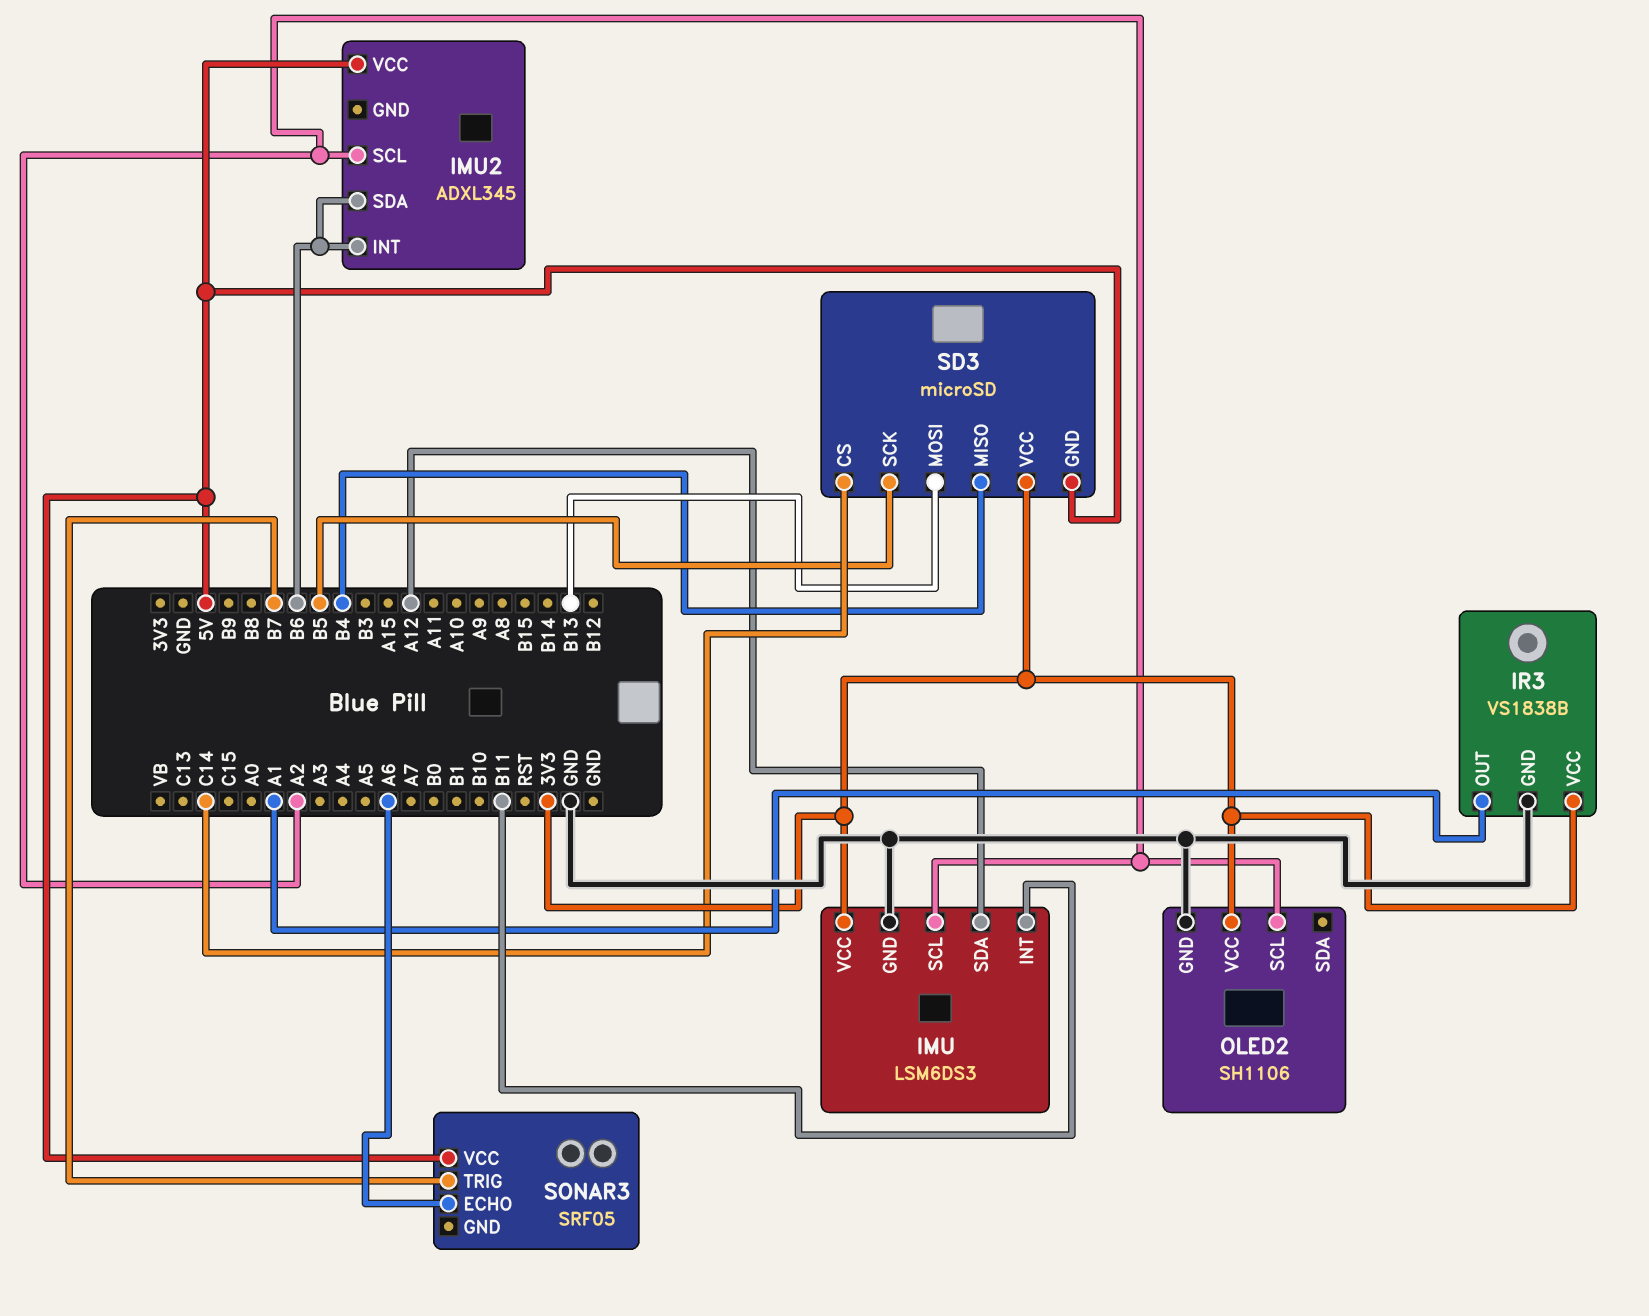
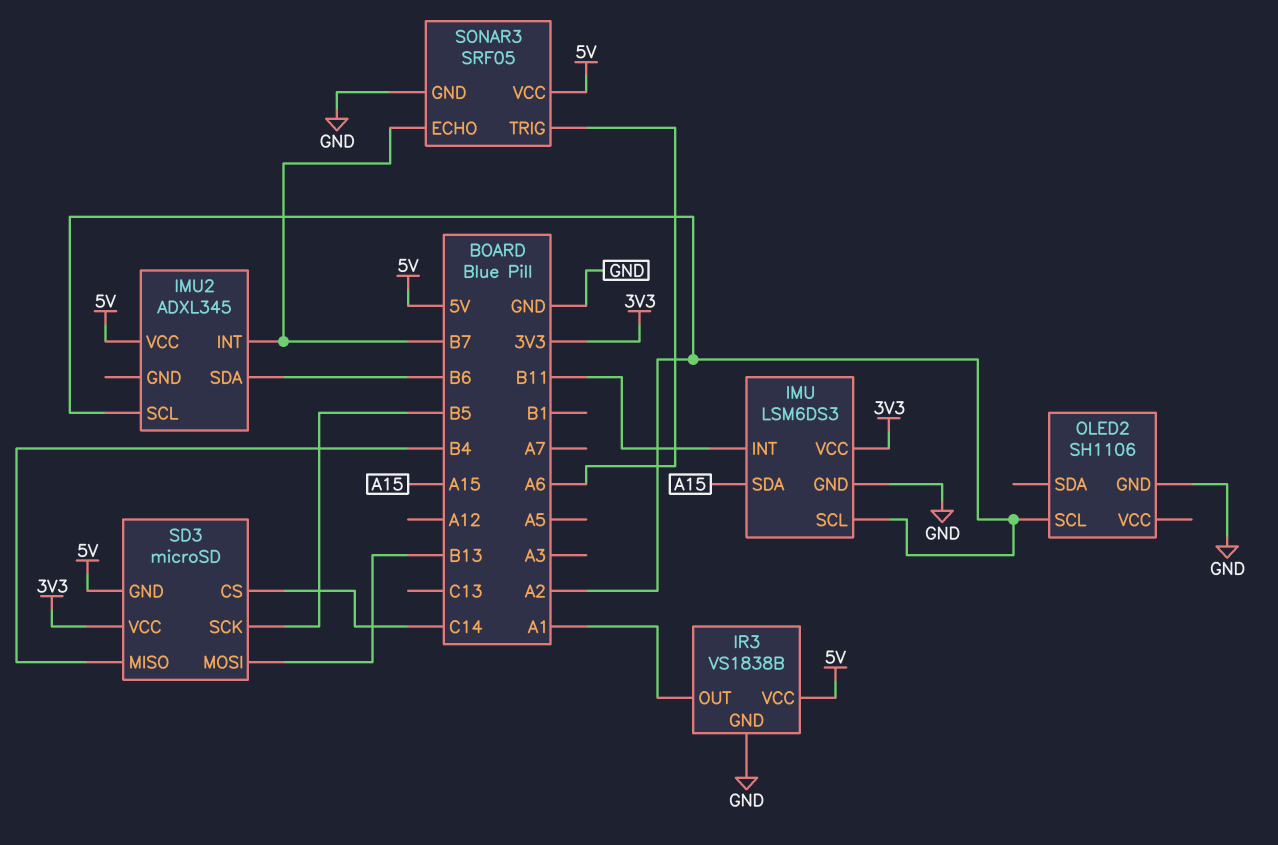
IMU pin SDA: A12 -> A15
IMU2 pin INT: B6 -> B7
IR3 pin VCC: 3V3 -> 5V
OLED2 pin VCC: 3V3 -> none
SONAR3 pin ECHO: A6 -> B7
SONAR3 pin GND: none -> GND
SONAR3 pin TRIG: B7 -> A6

